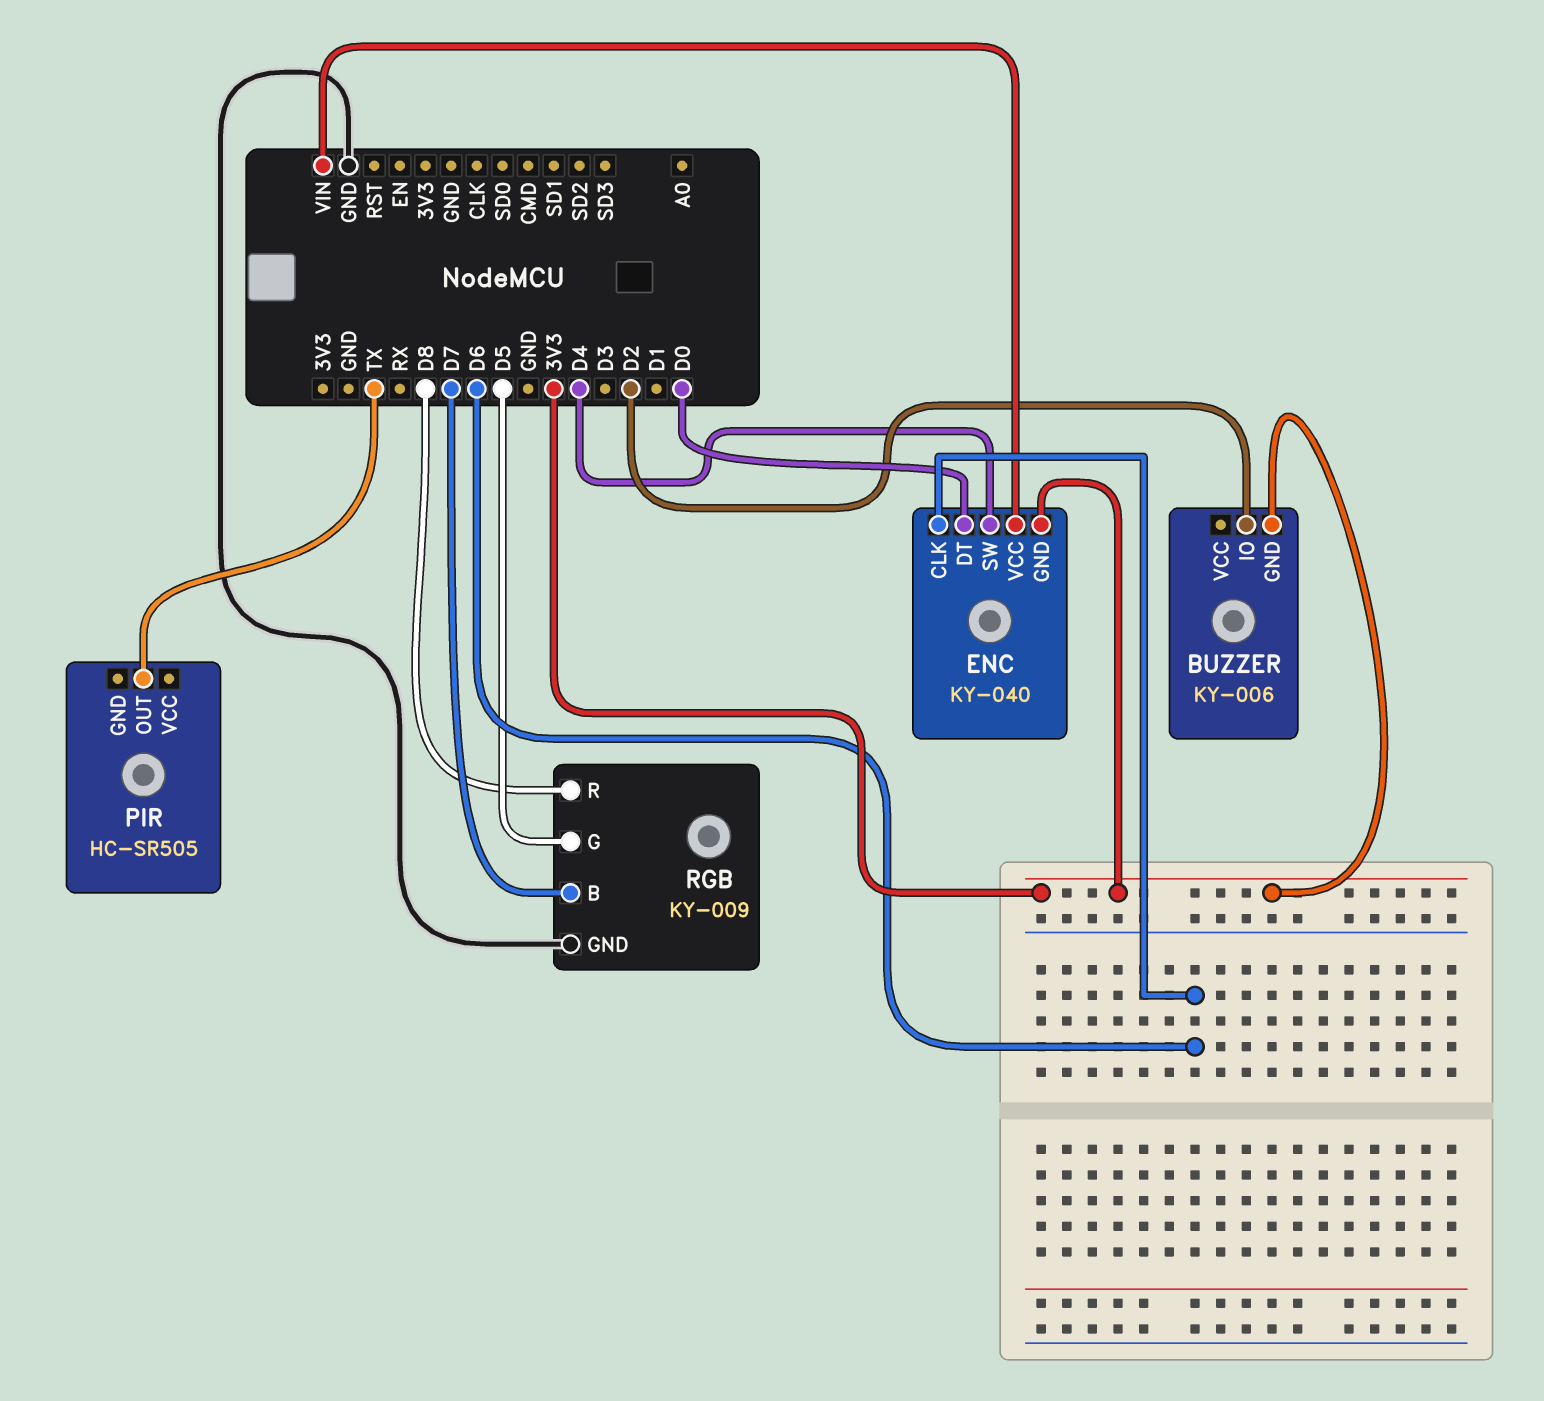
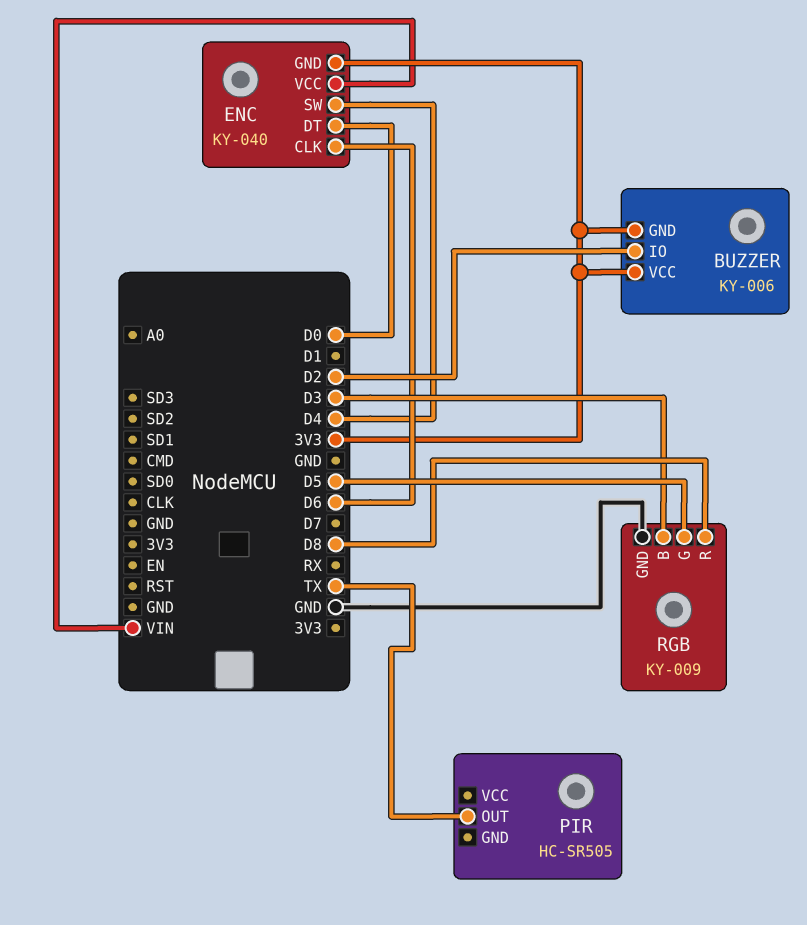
BUZZER pin VCC: none -> 3V3
RGB pin B: D7 -> D3

